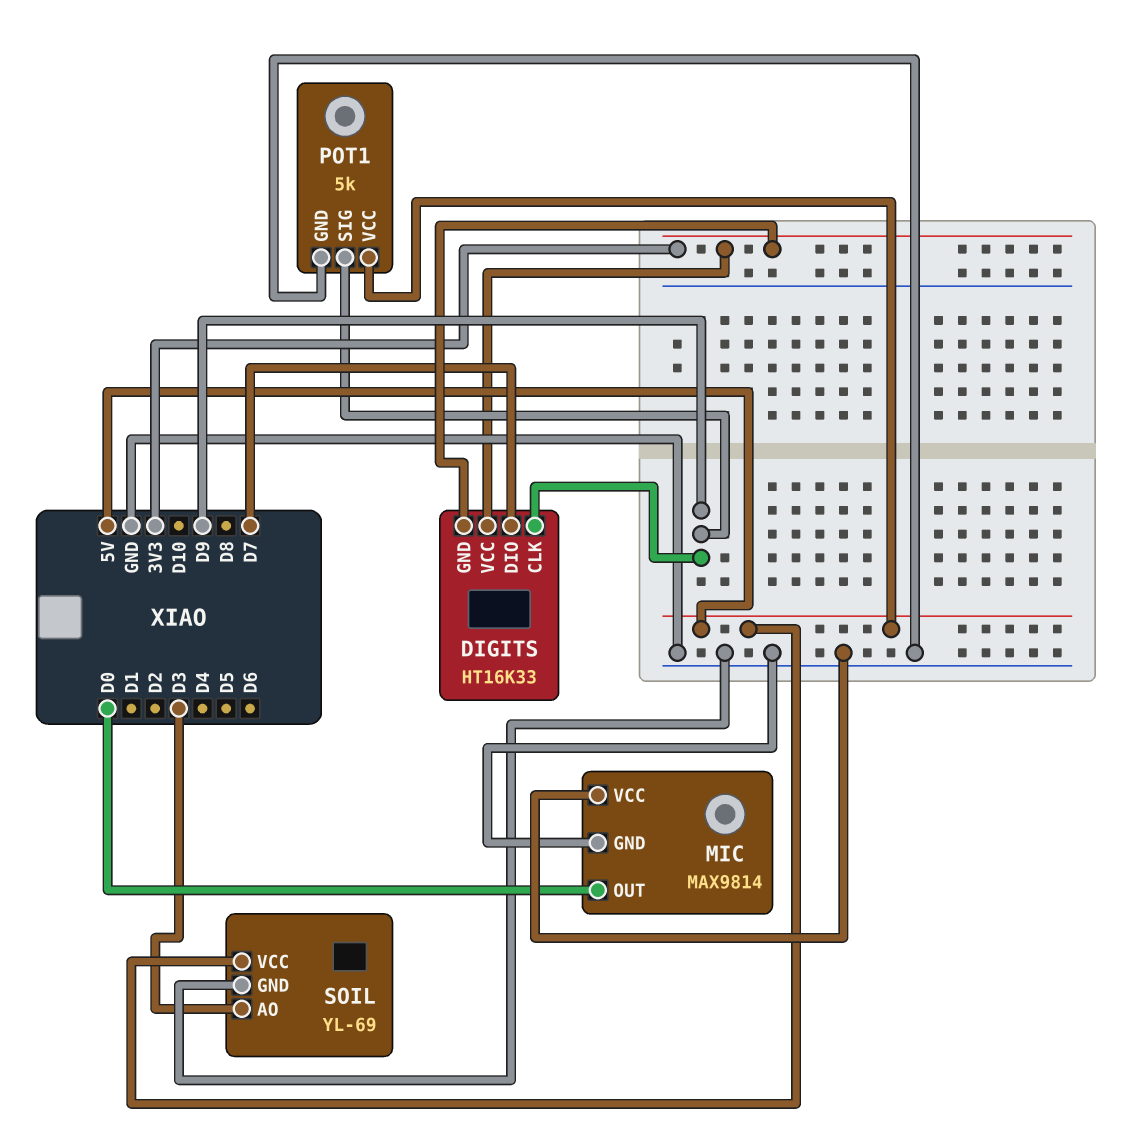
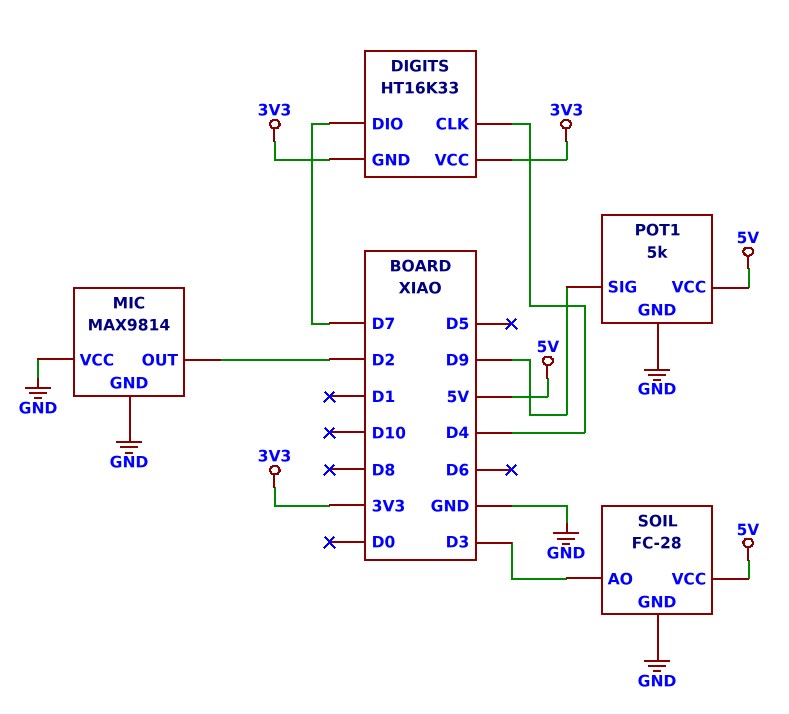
DIGITS pin CLK: D9 -> D4
MIC pin OUT: D0 -> D2
SOIL: YL-69 -> FC-28

